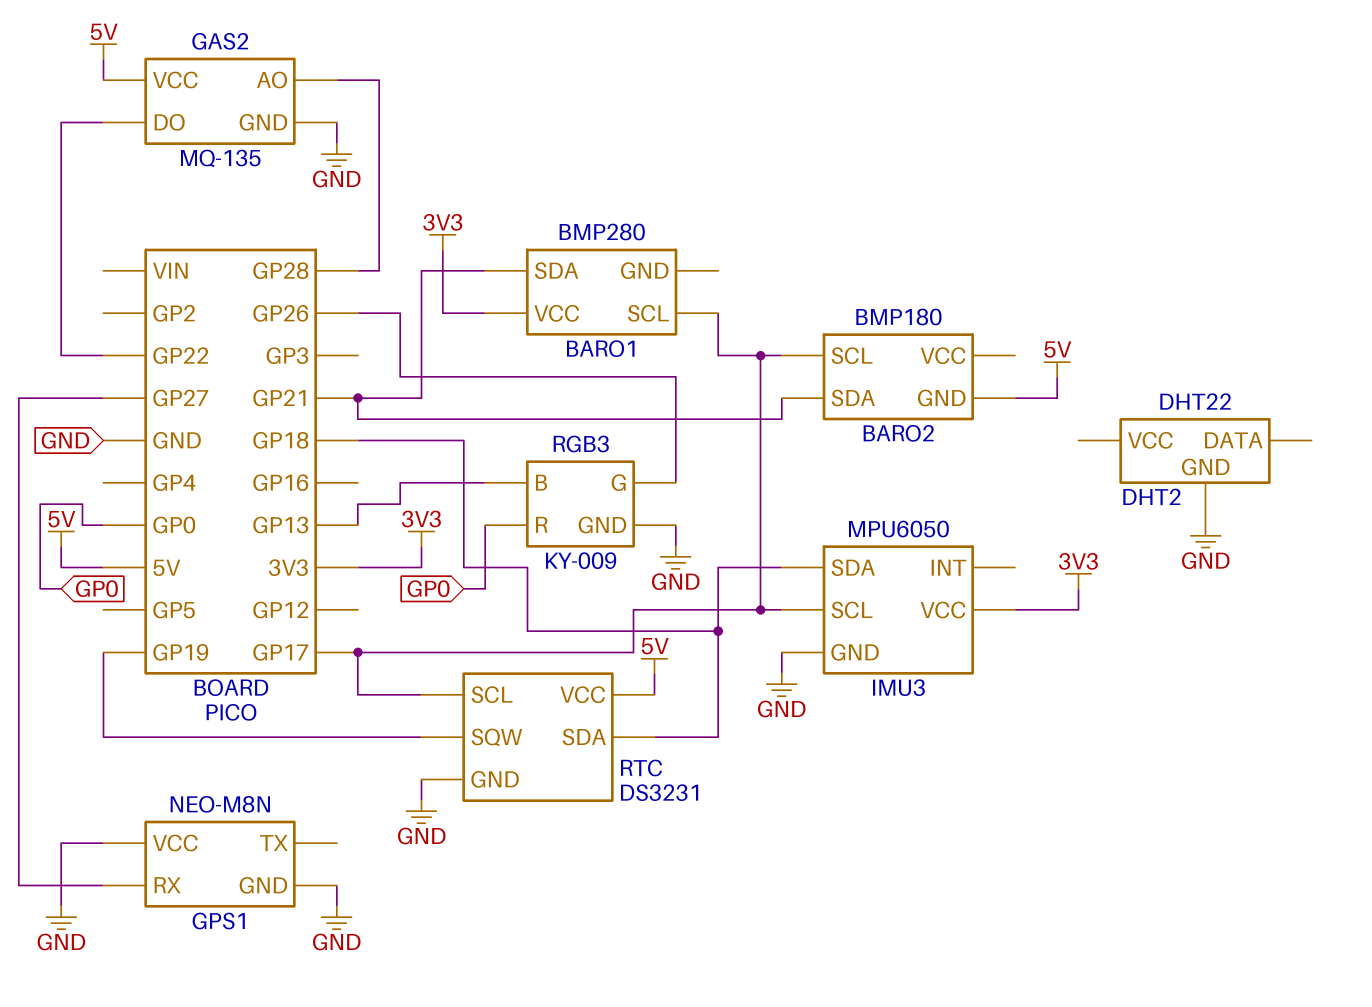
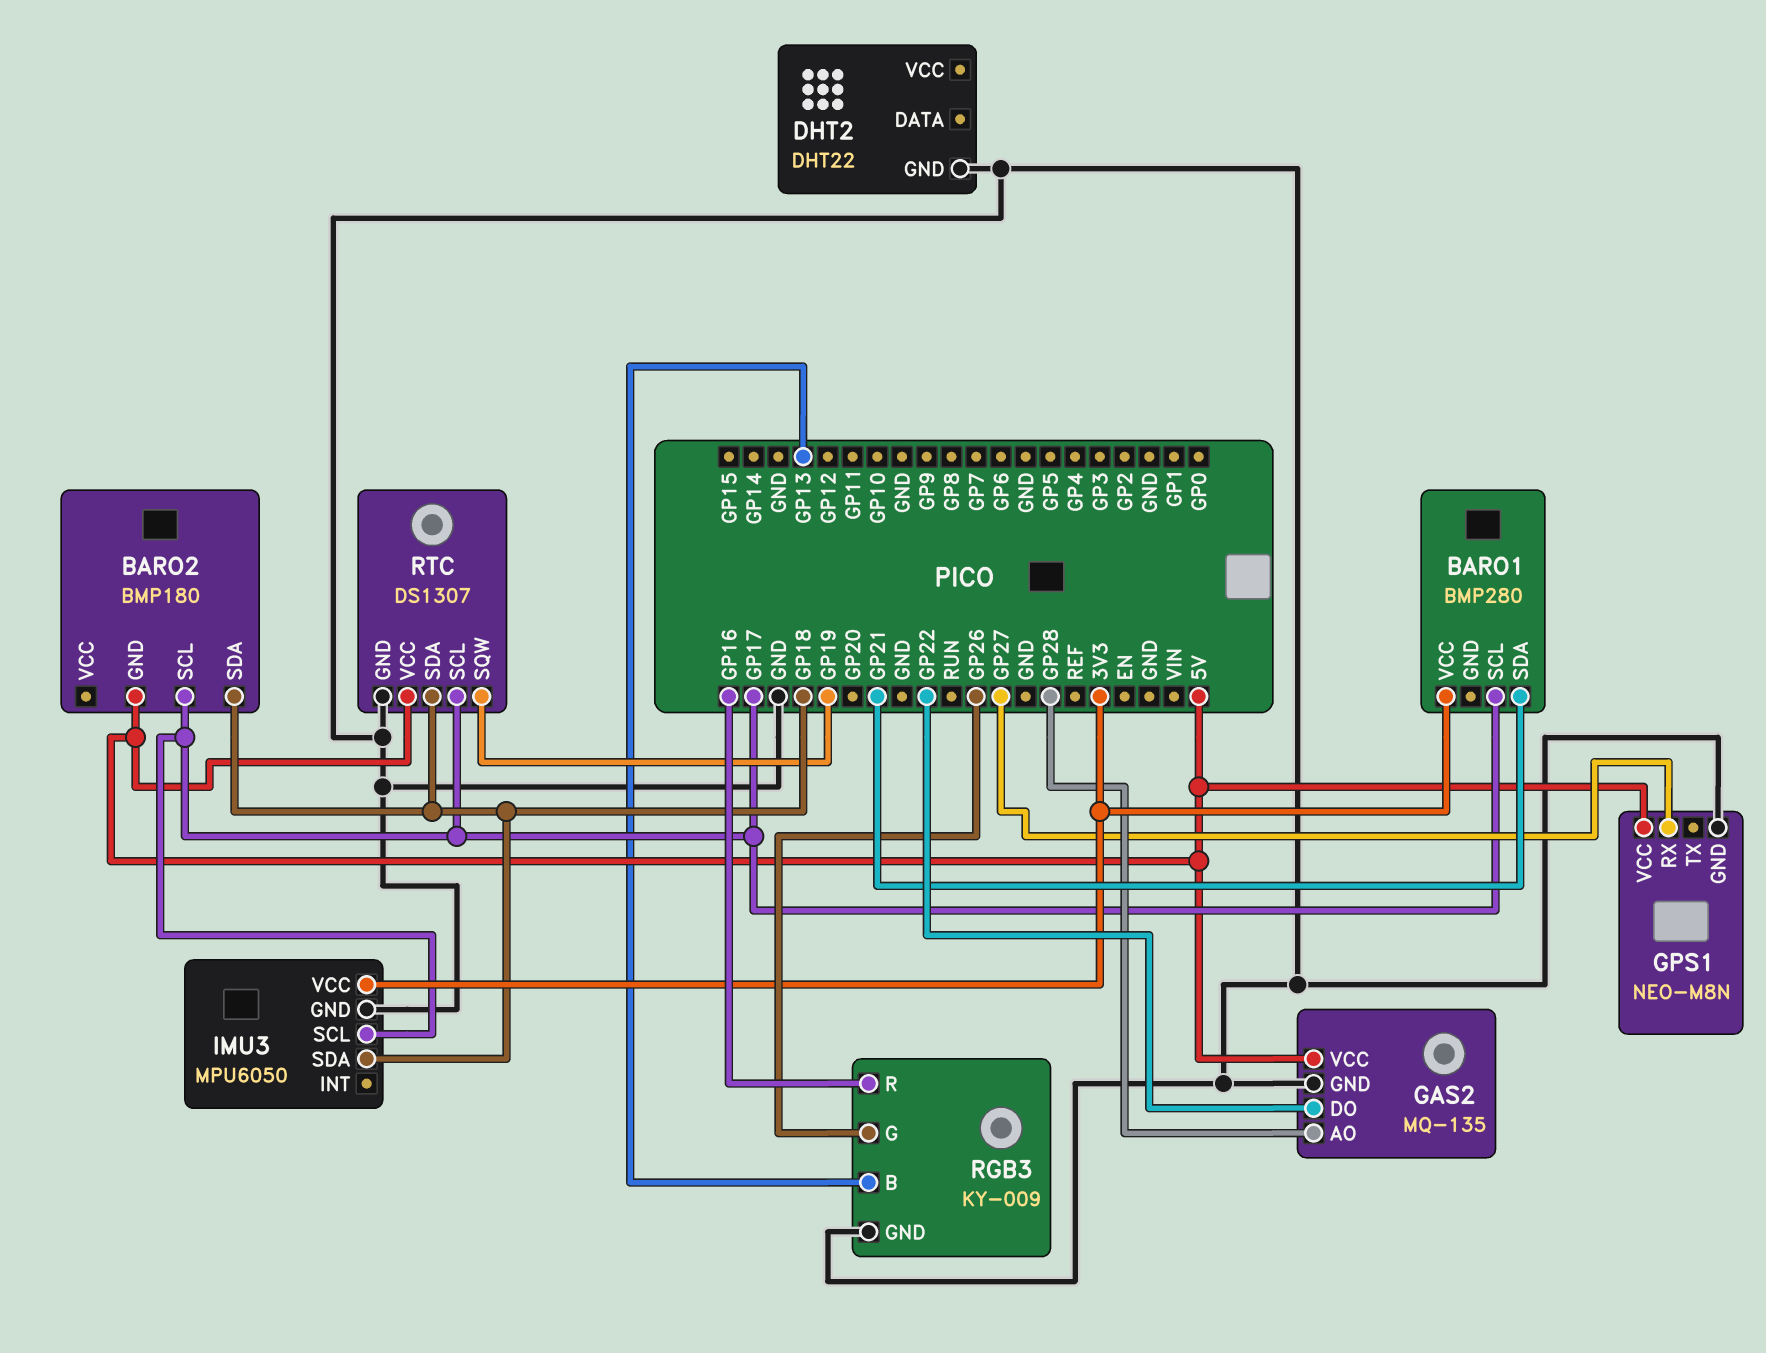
BARO2 pin SDA: GP21 -> GP18
GPS1 pin VCC: GND -> 5V
RGB3 pin R: GP0 -> GP16
RTC: DS3231 -> DS1307

